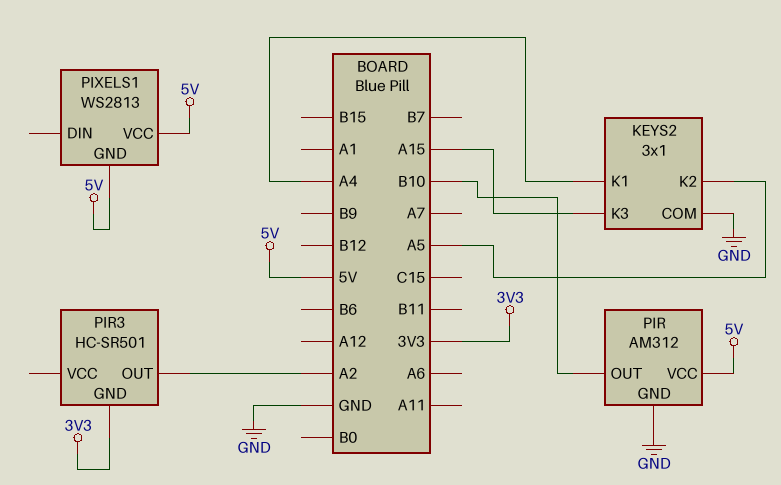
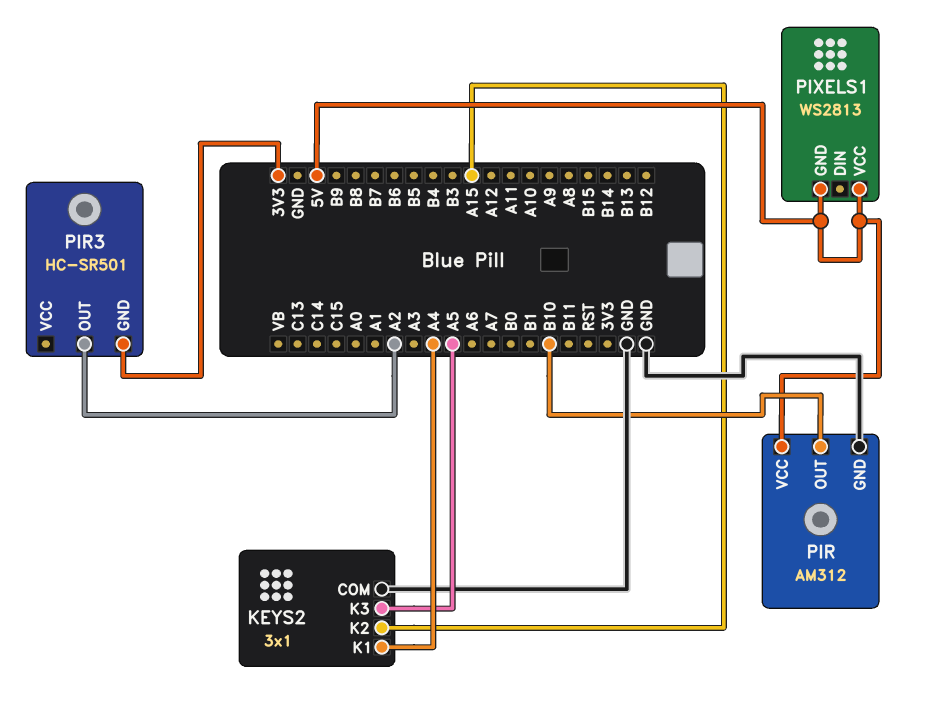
KEYS2 pin K2: A5 -> A15
KEYS2 pin K3: A15 -> A5

